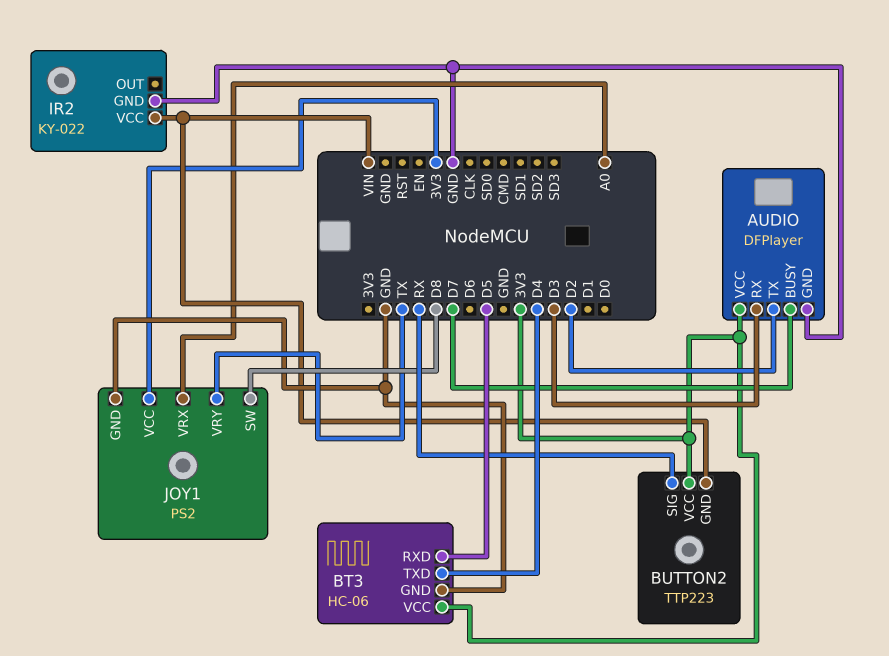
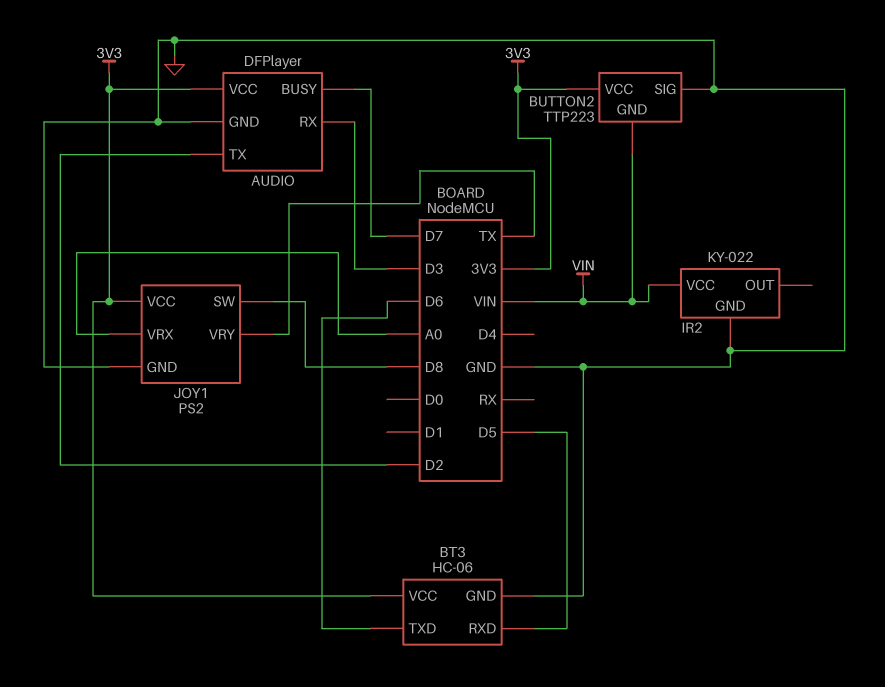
BT3 pin TXD: D4 -> D6
BUTTON2 pin SIG: RX -> GND

